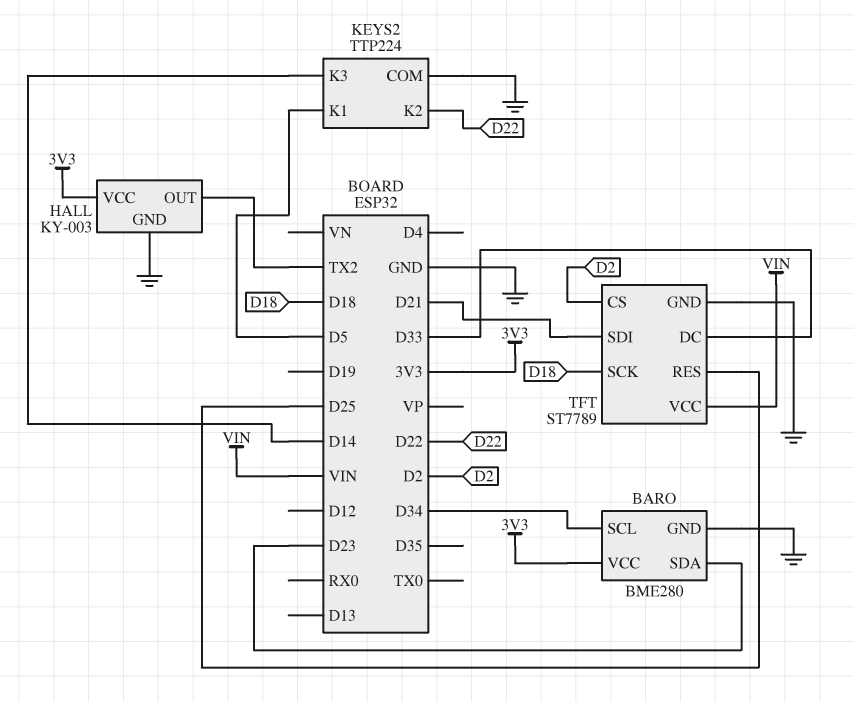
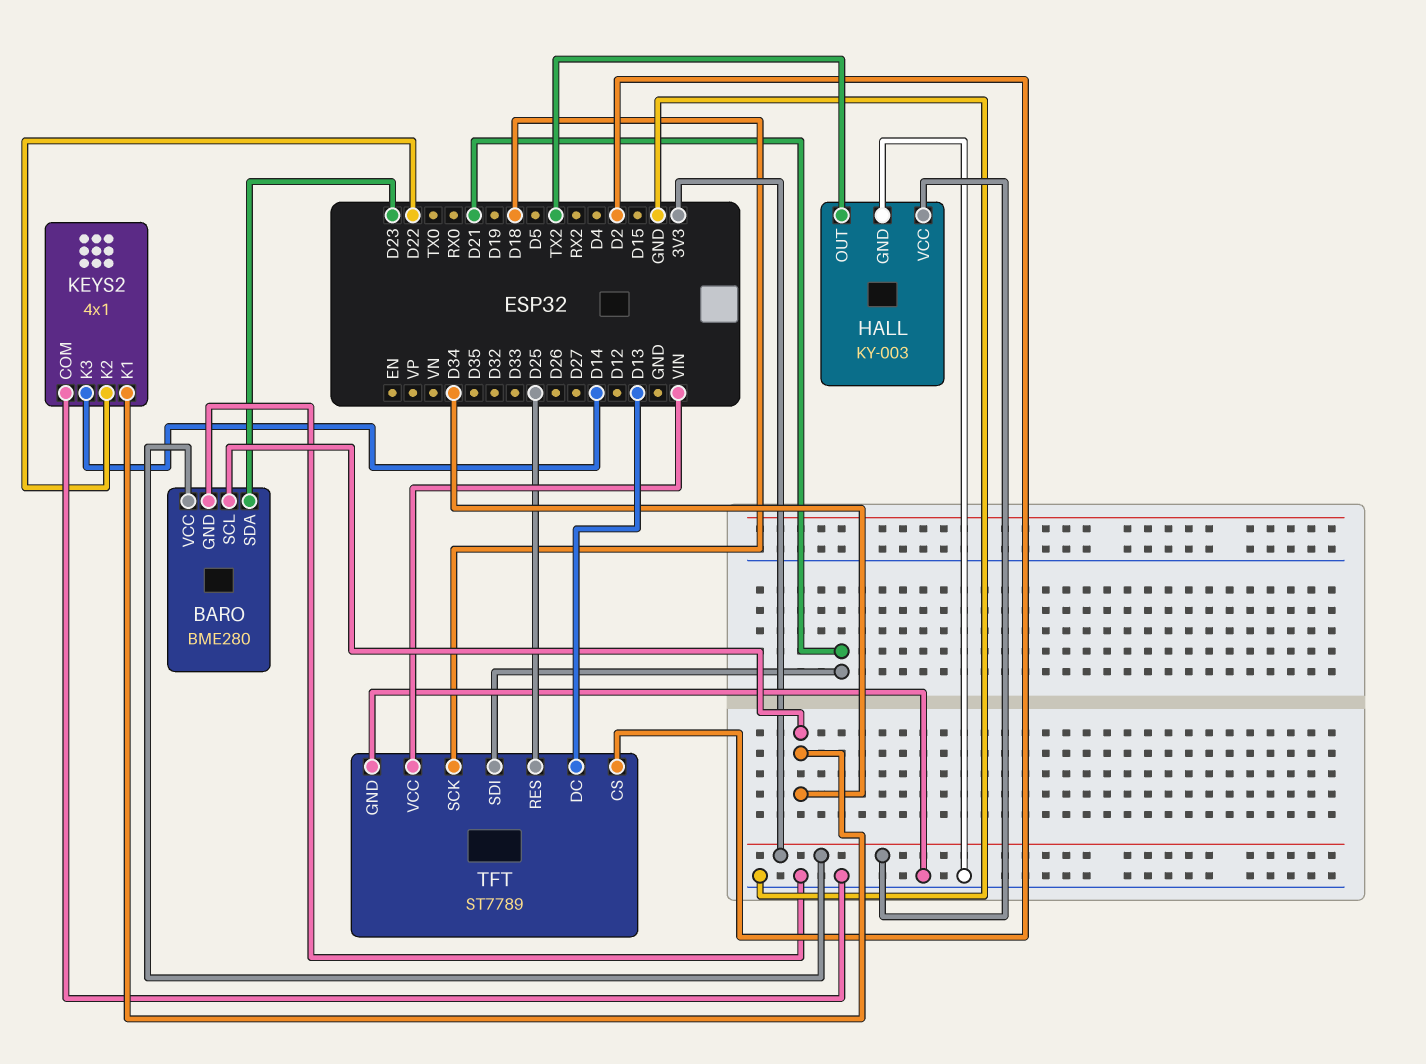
KEYS2: TTP224 -> 4x1
KEYS2 pin K1: D5 -> D34
TFT pin DC: D33 -> D13

